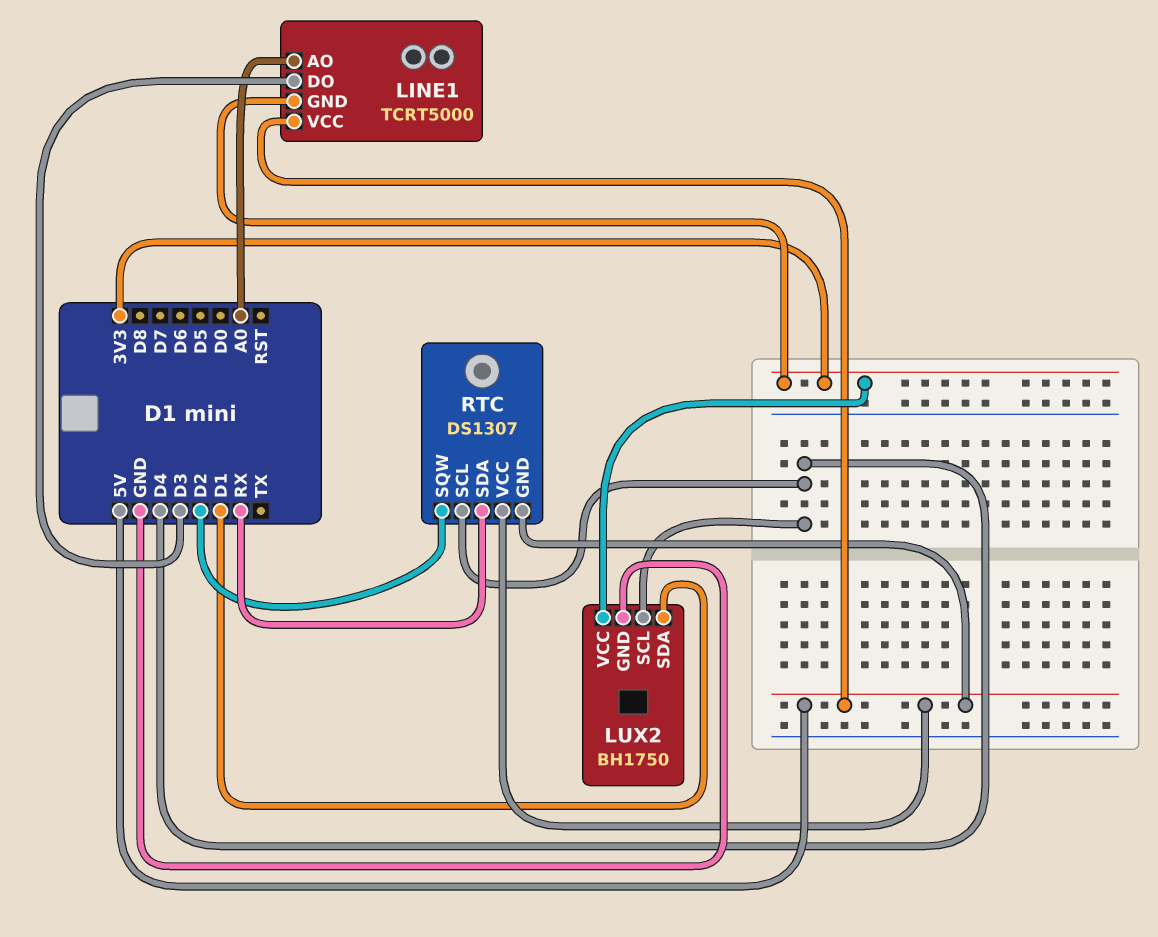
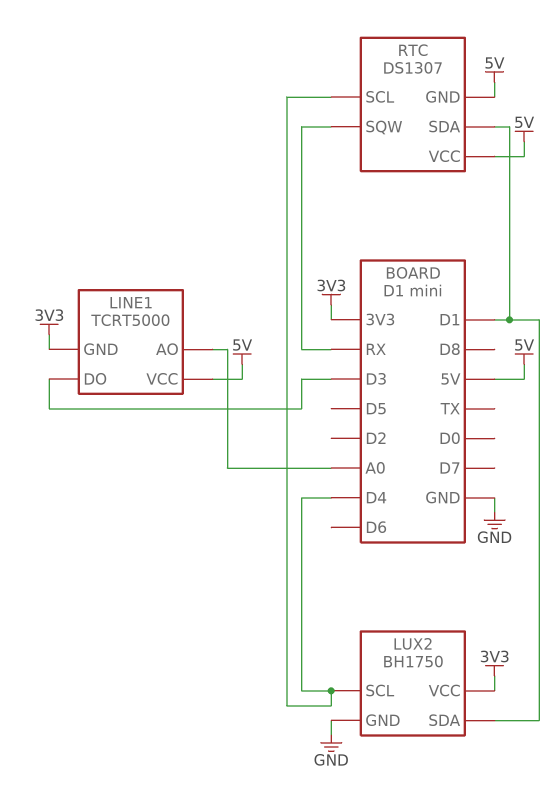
RTC pin SDA: RX -> D1
RTC pin SQW: D2 -> RX

